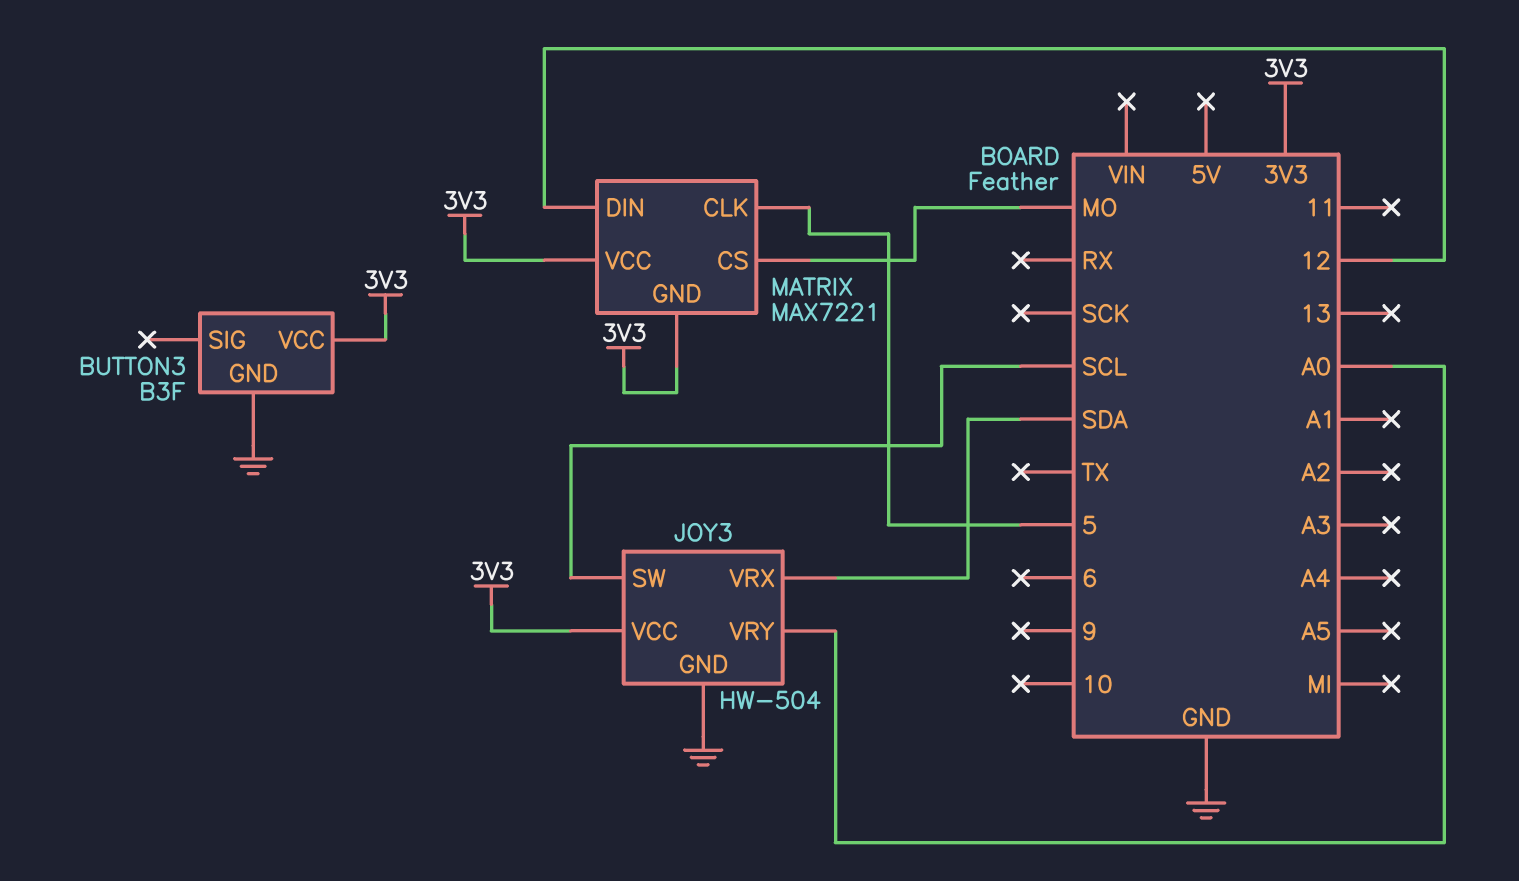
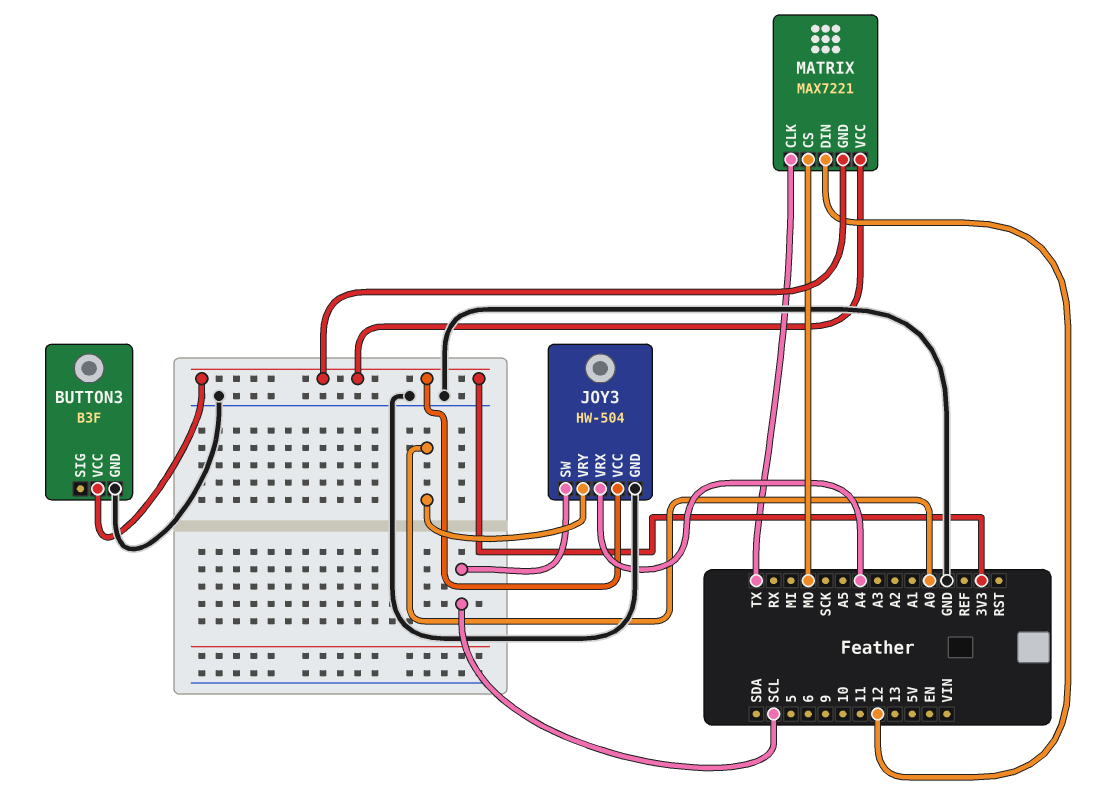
JOY3 pin VRX: SDA -> A4
MATRIX pin CLK: 5 -> TX

